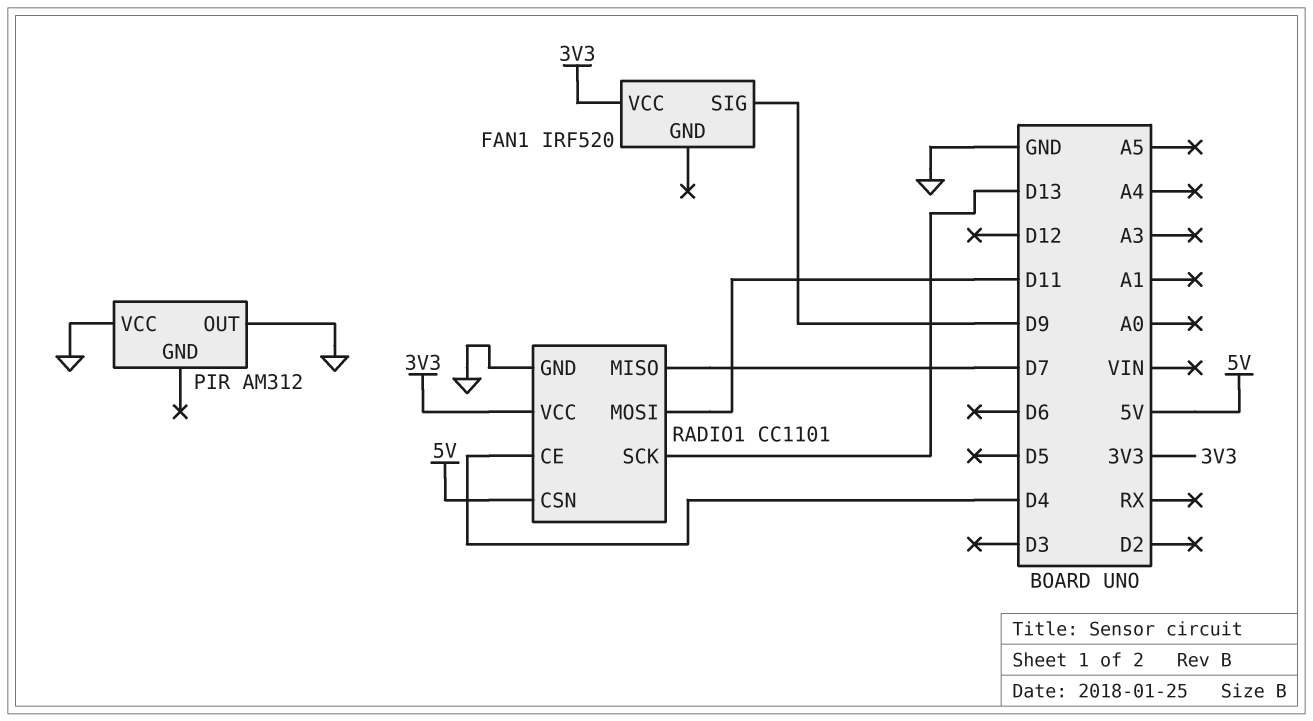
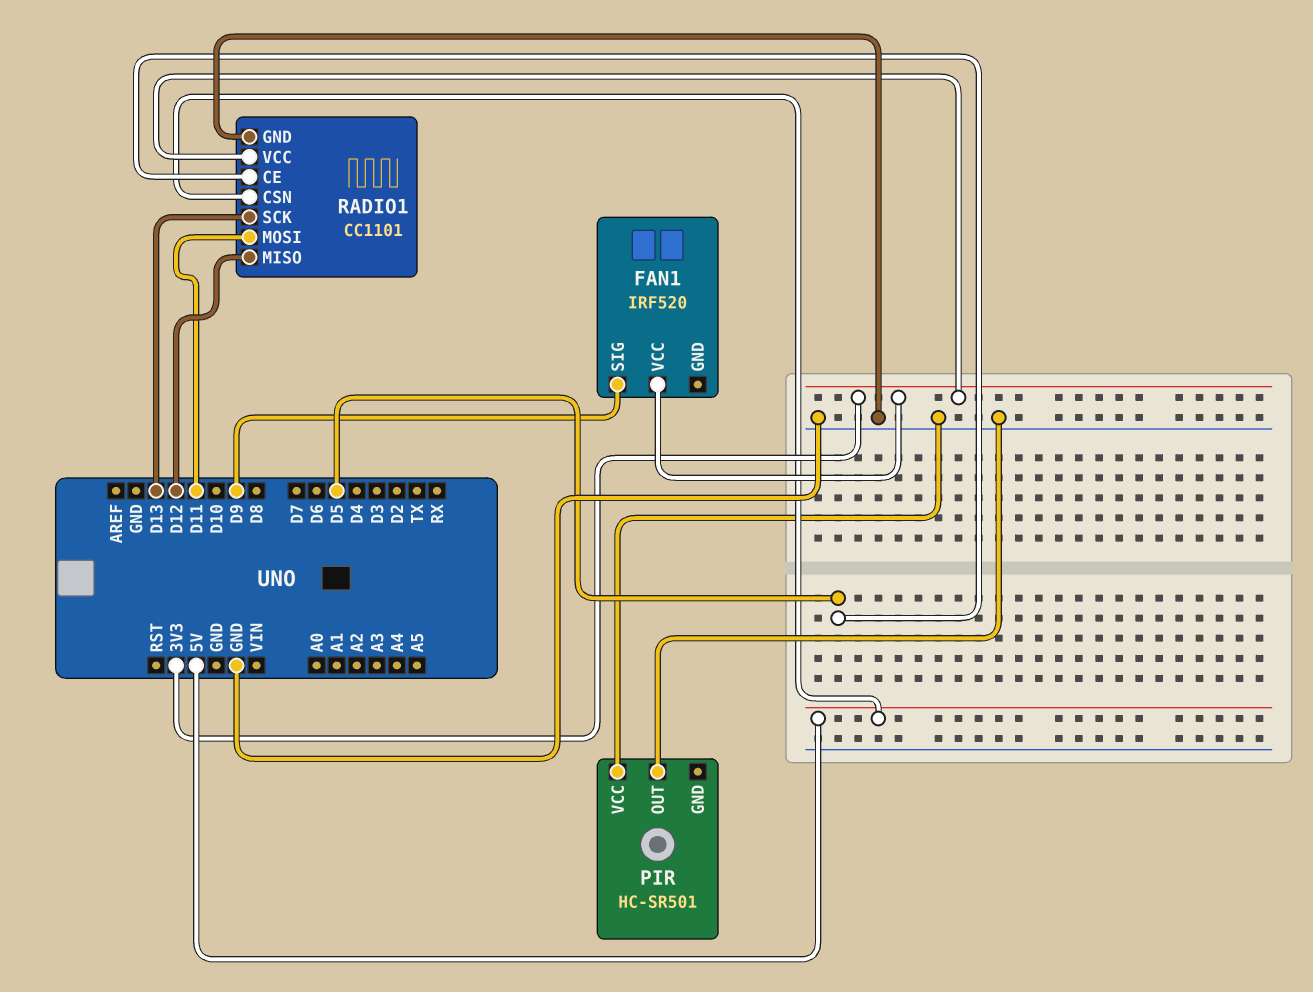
PIR: AM312 -> HC-SR501
RADIO1 pin CE: D4 -> D5
RADIO1 pin MISO: D7 -> D12

